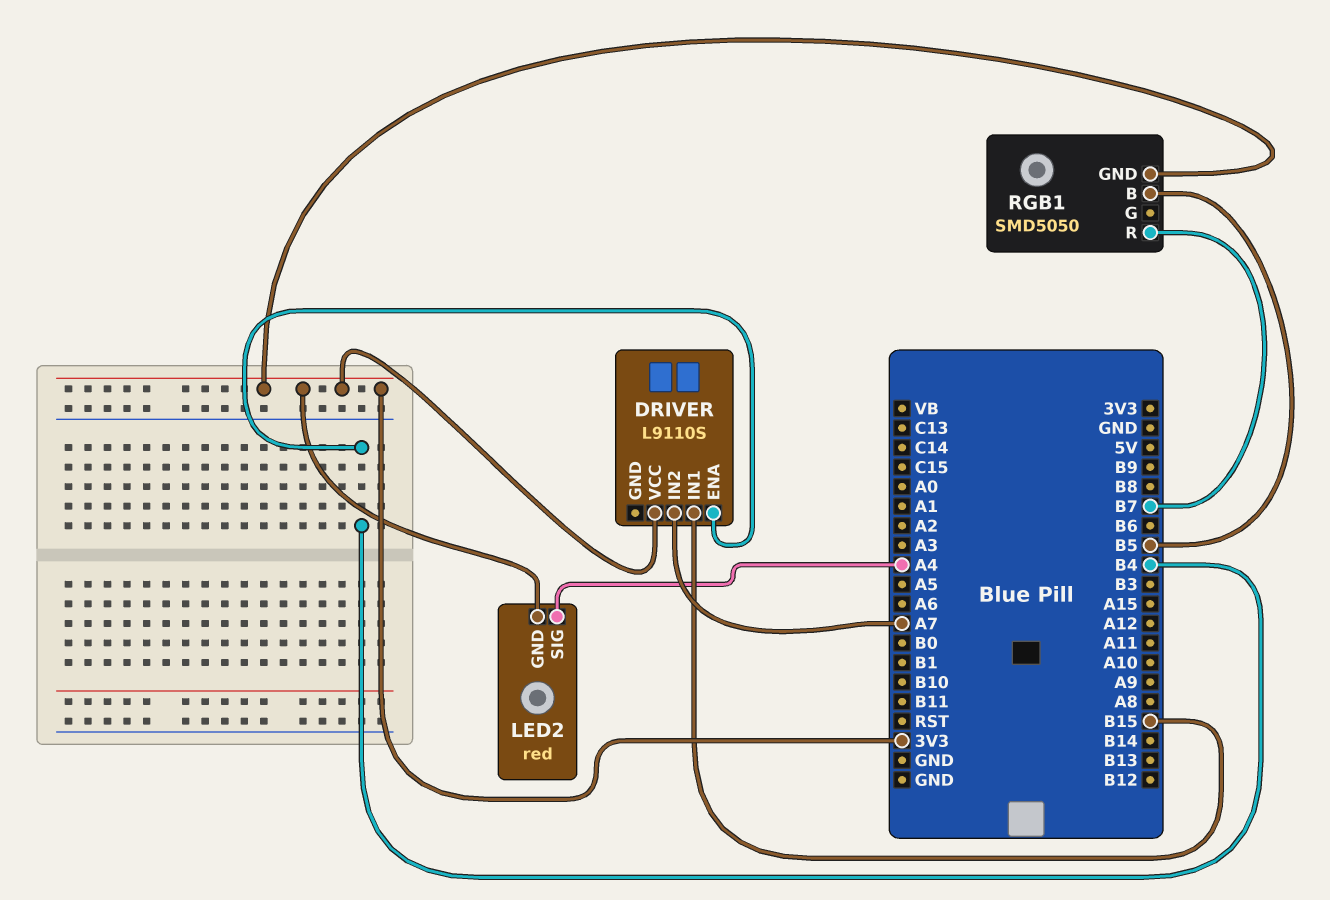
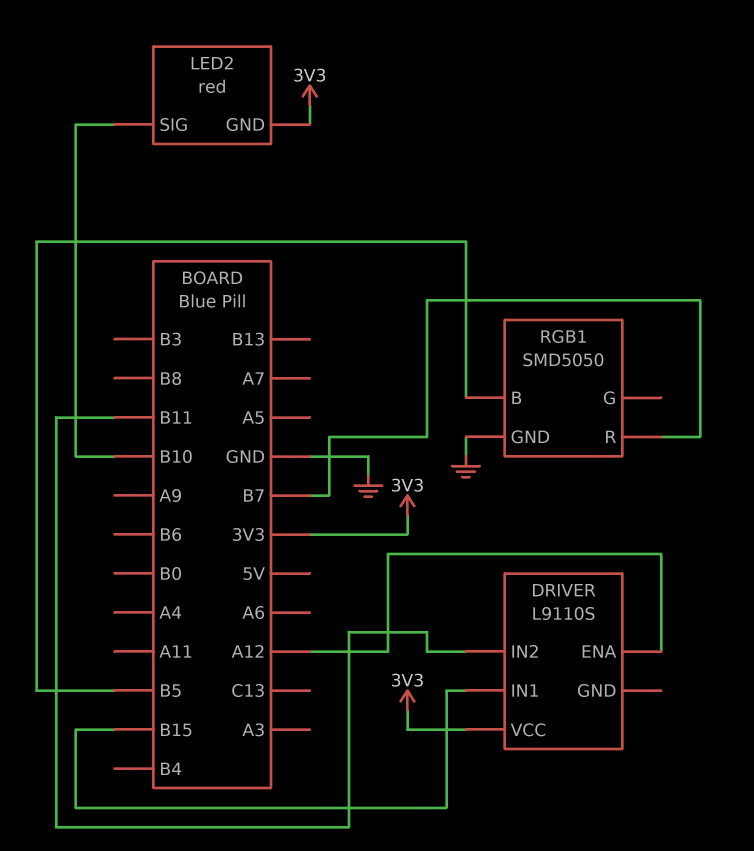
DRIVER pin ENA: B4 -> A12
DRIVER pin IN2: A7 -> B11
LED2 pin SIG: A4 -> B10
RGB1 pin GND: 3V3 -> GND

